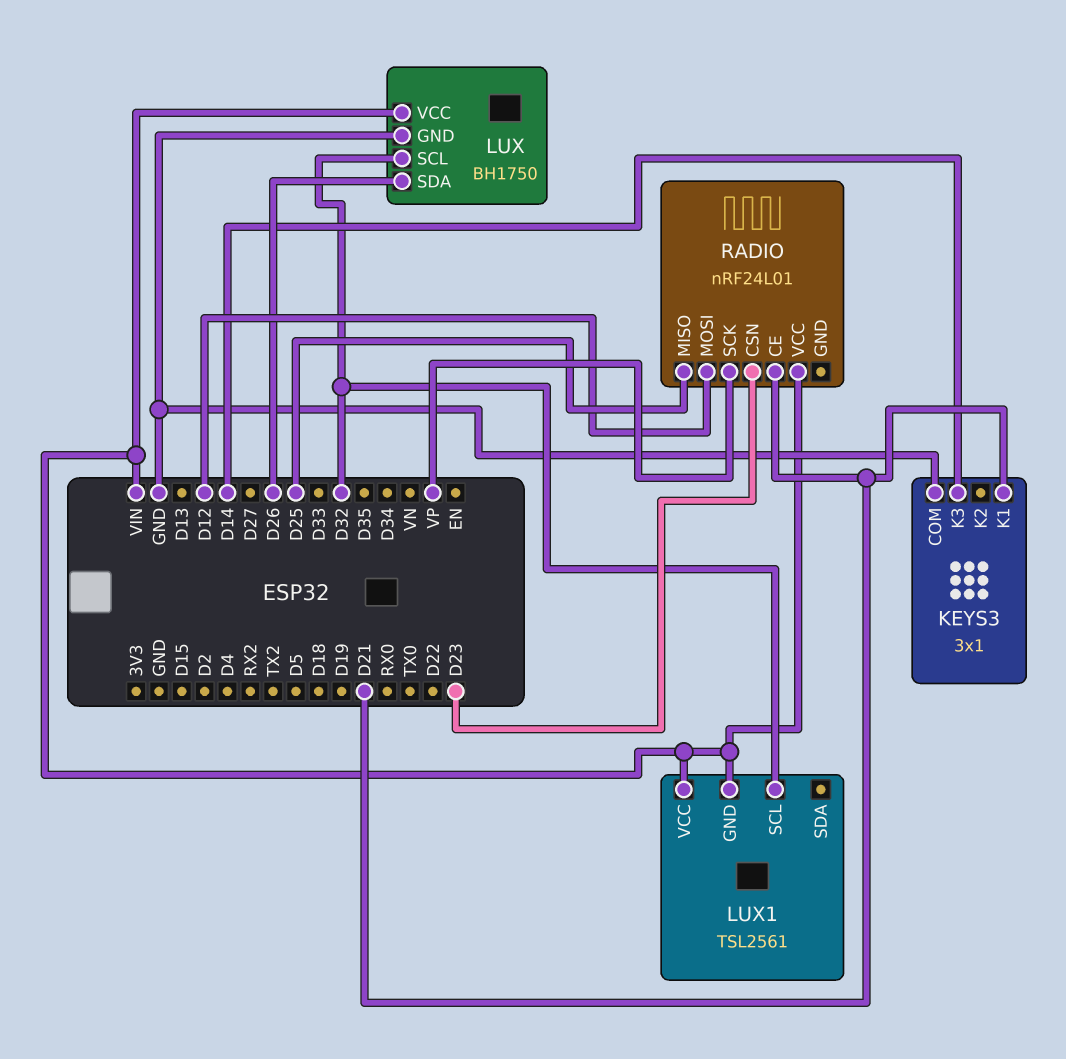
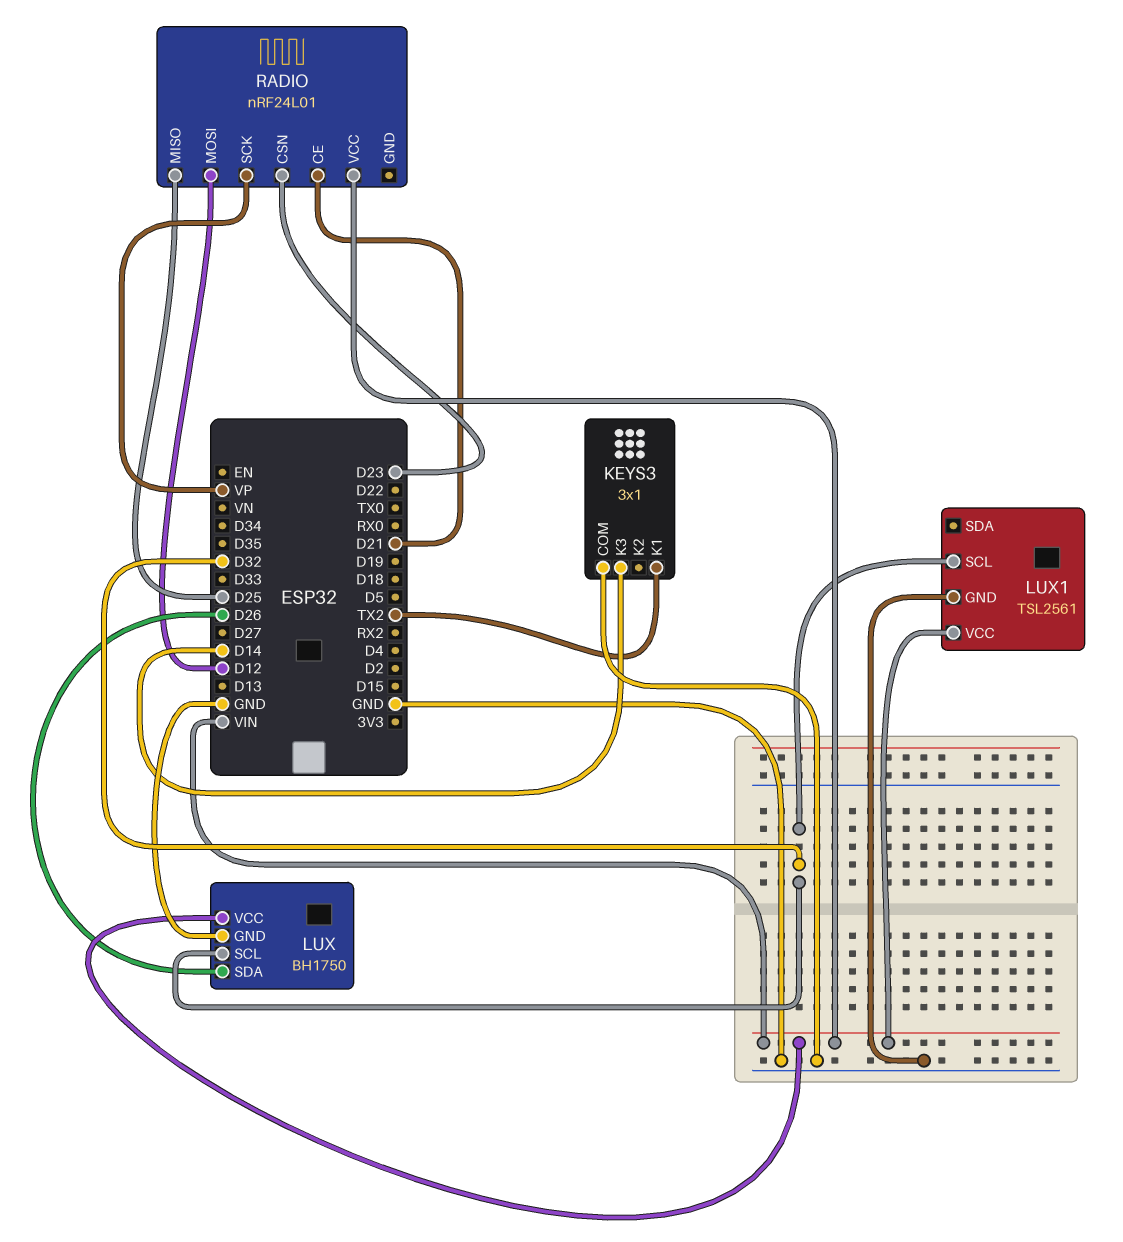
KEYS3 pin K1: D21 -> TX2
LUX1 pin GND: VIN -> GND

